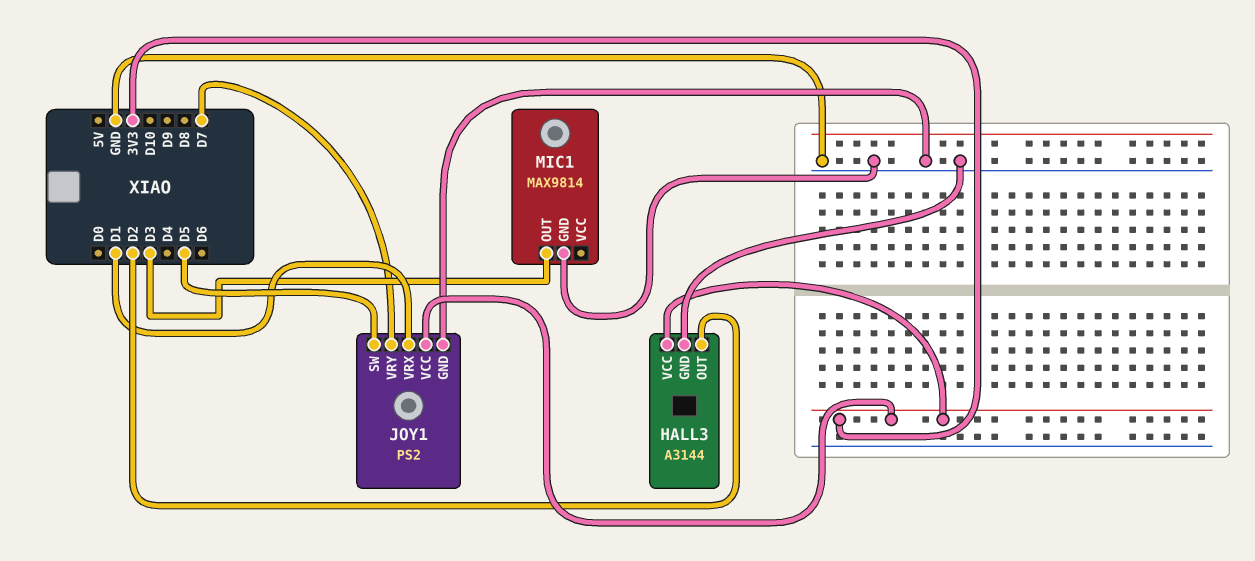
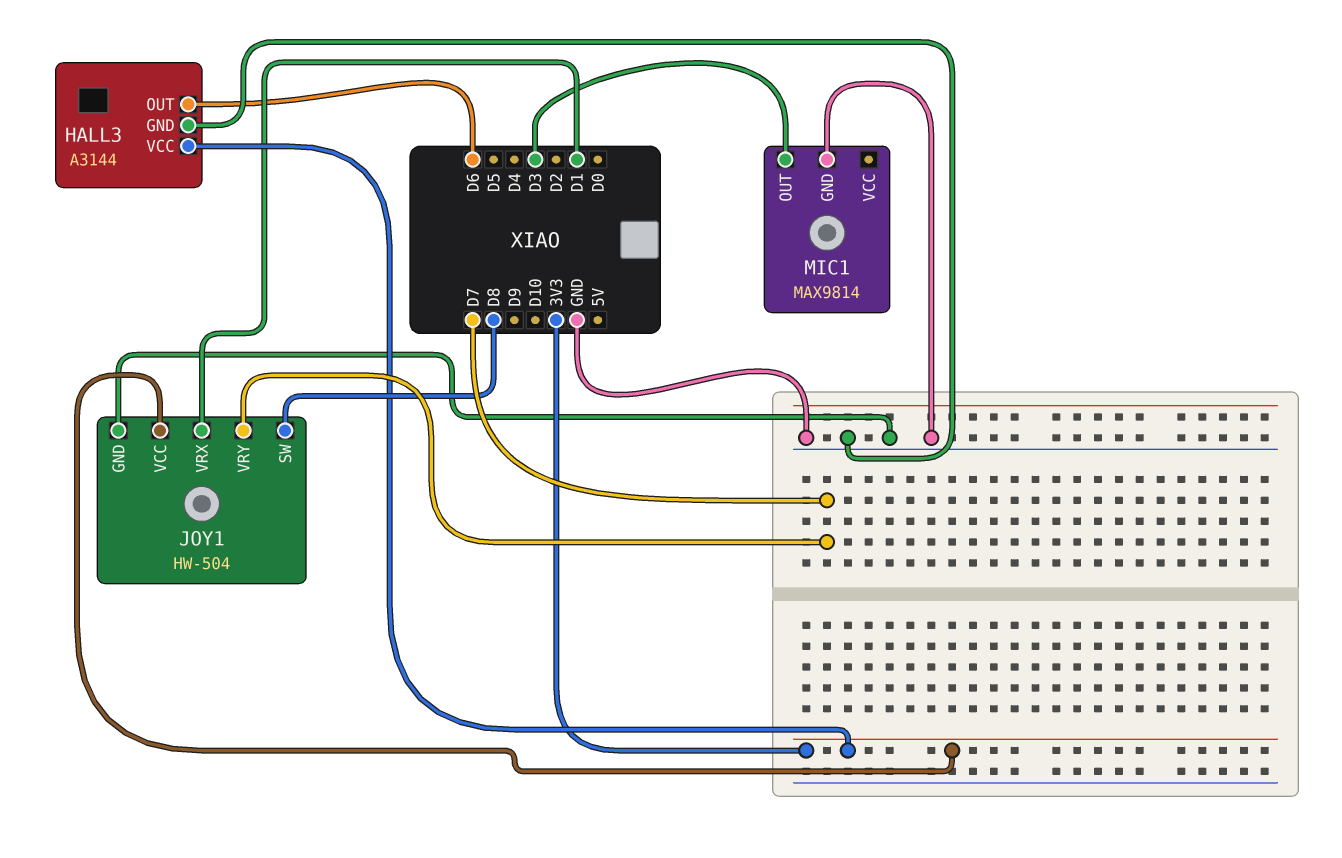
HALL3 pin OUT: D2 -> D6
JOY1: PS2 -> HW-504
JOY1 pin SW: D5 -> D8

